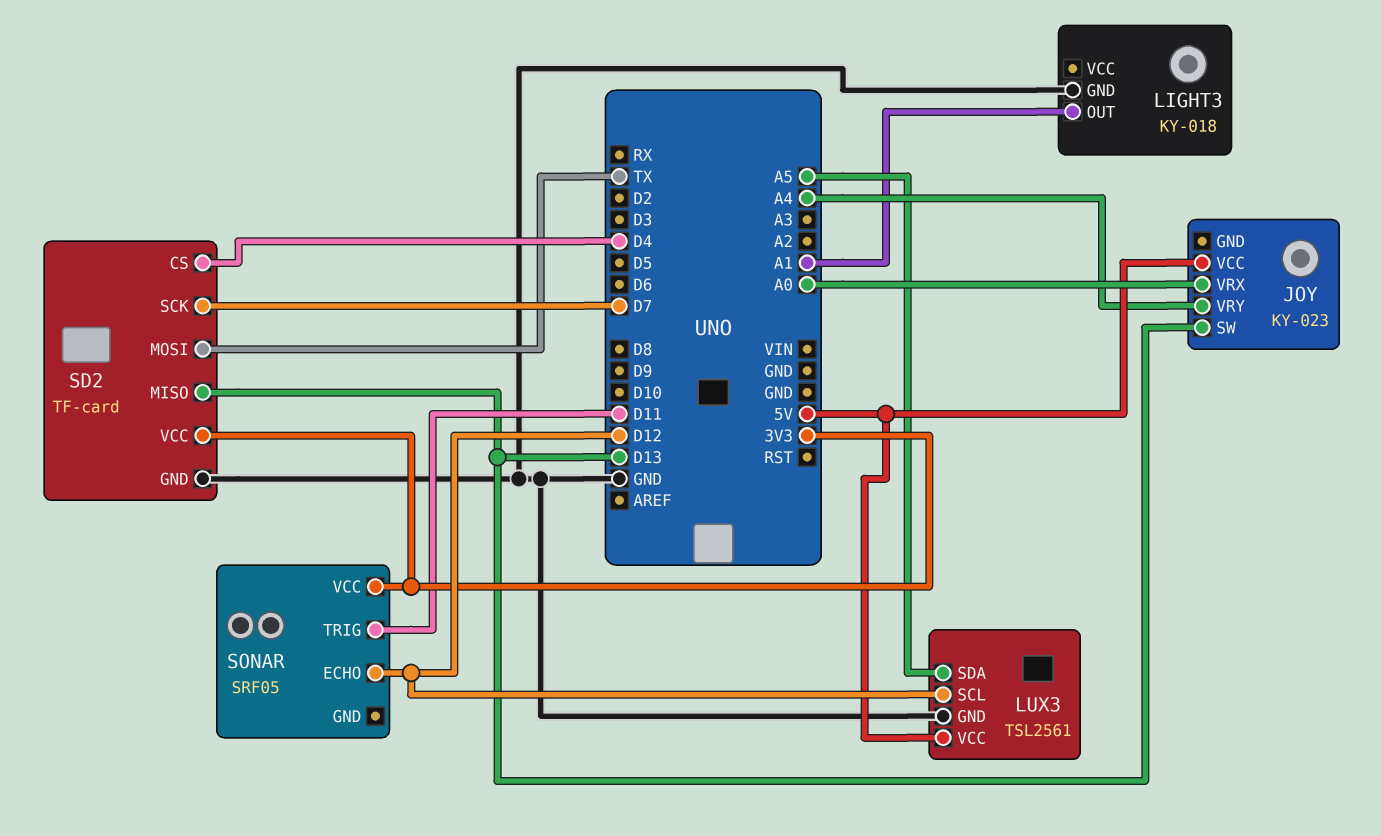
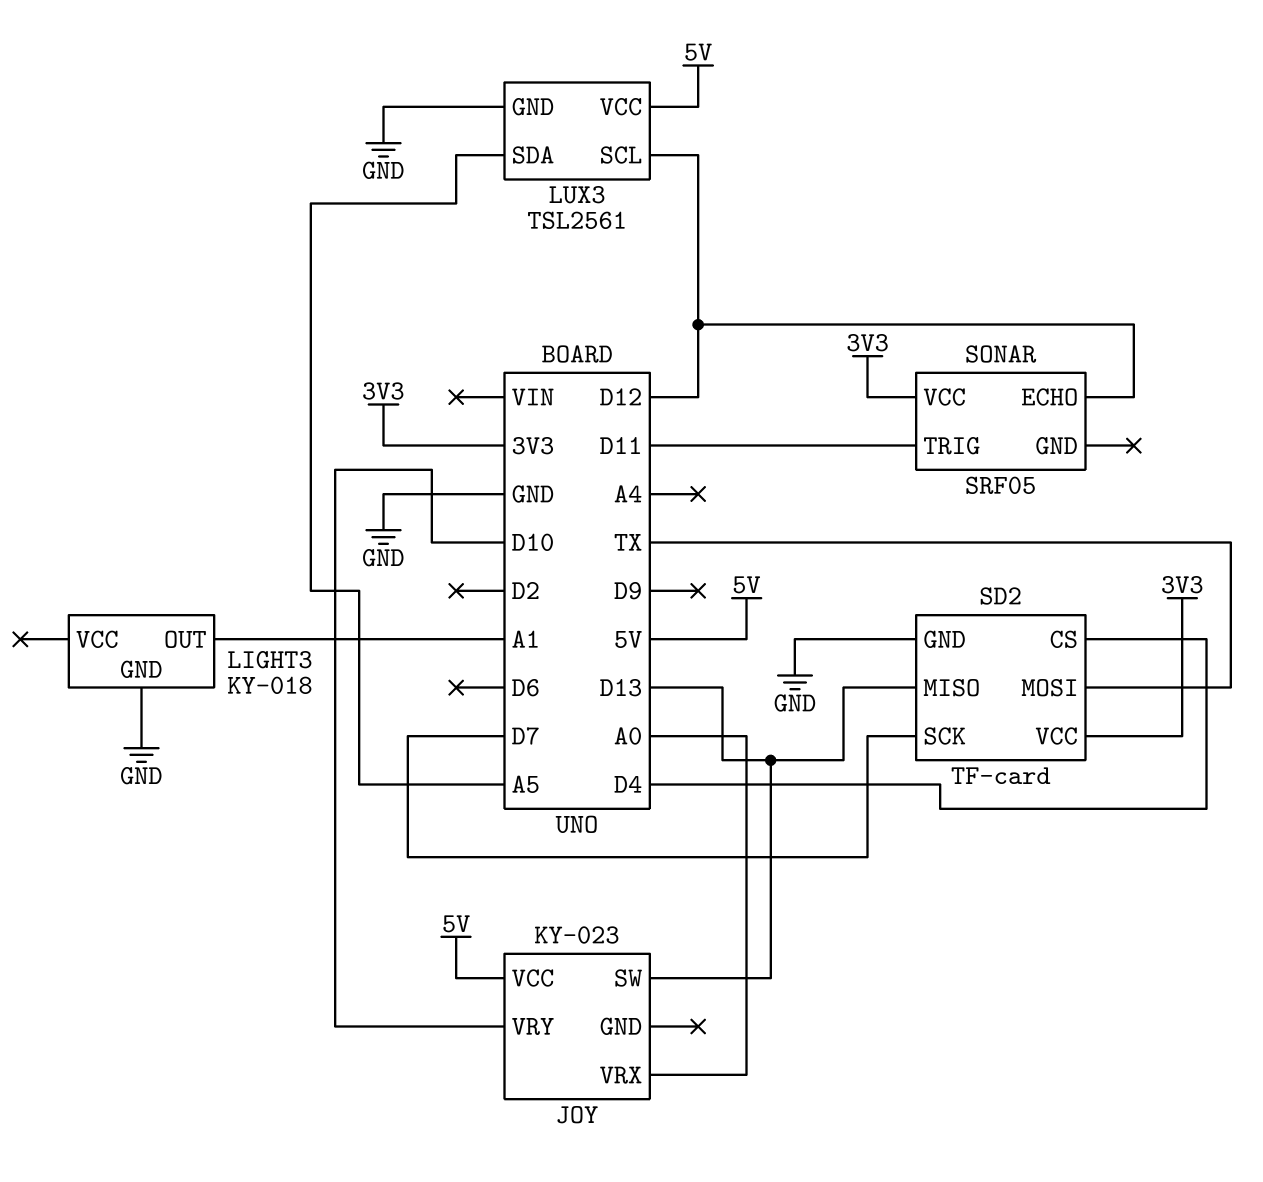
JOY pin VRY: A4 -> D10

